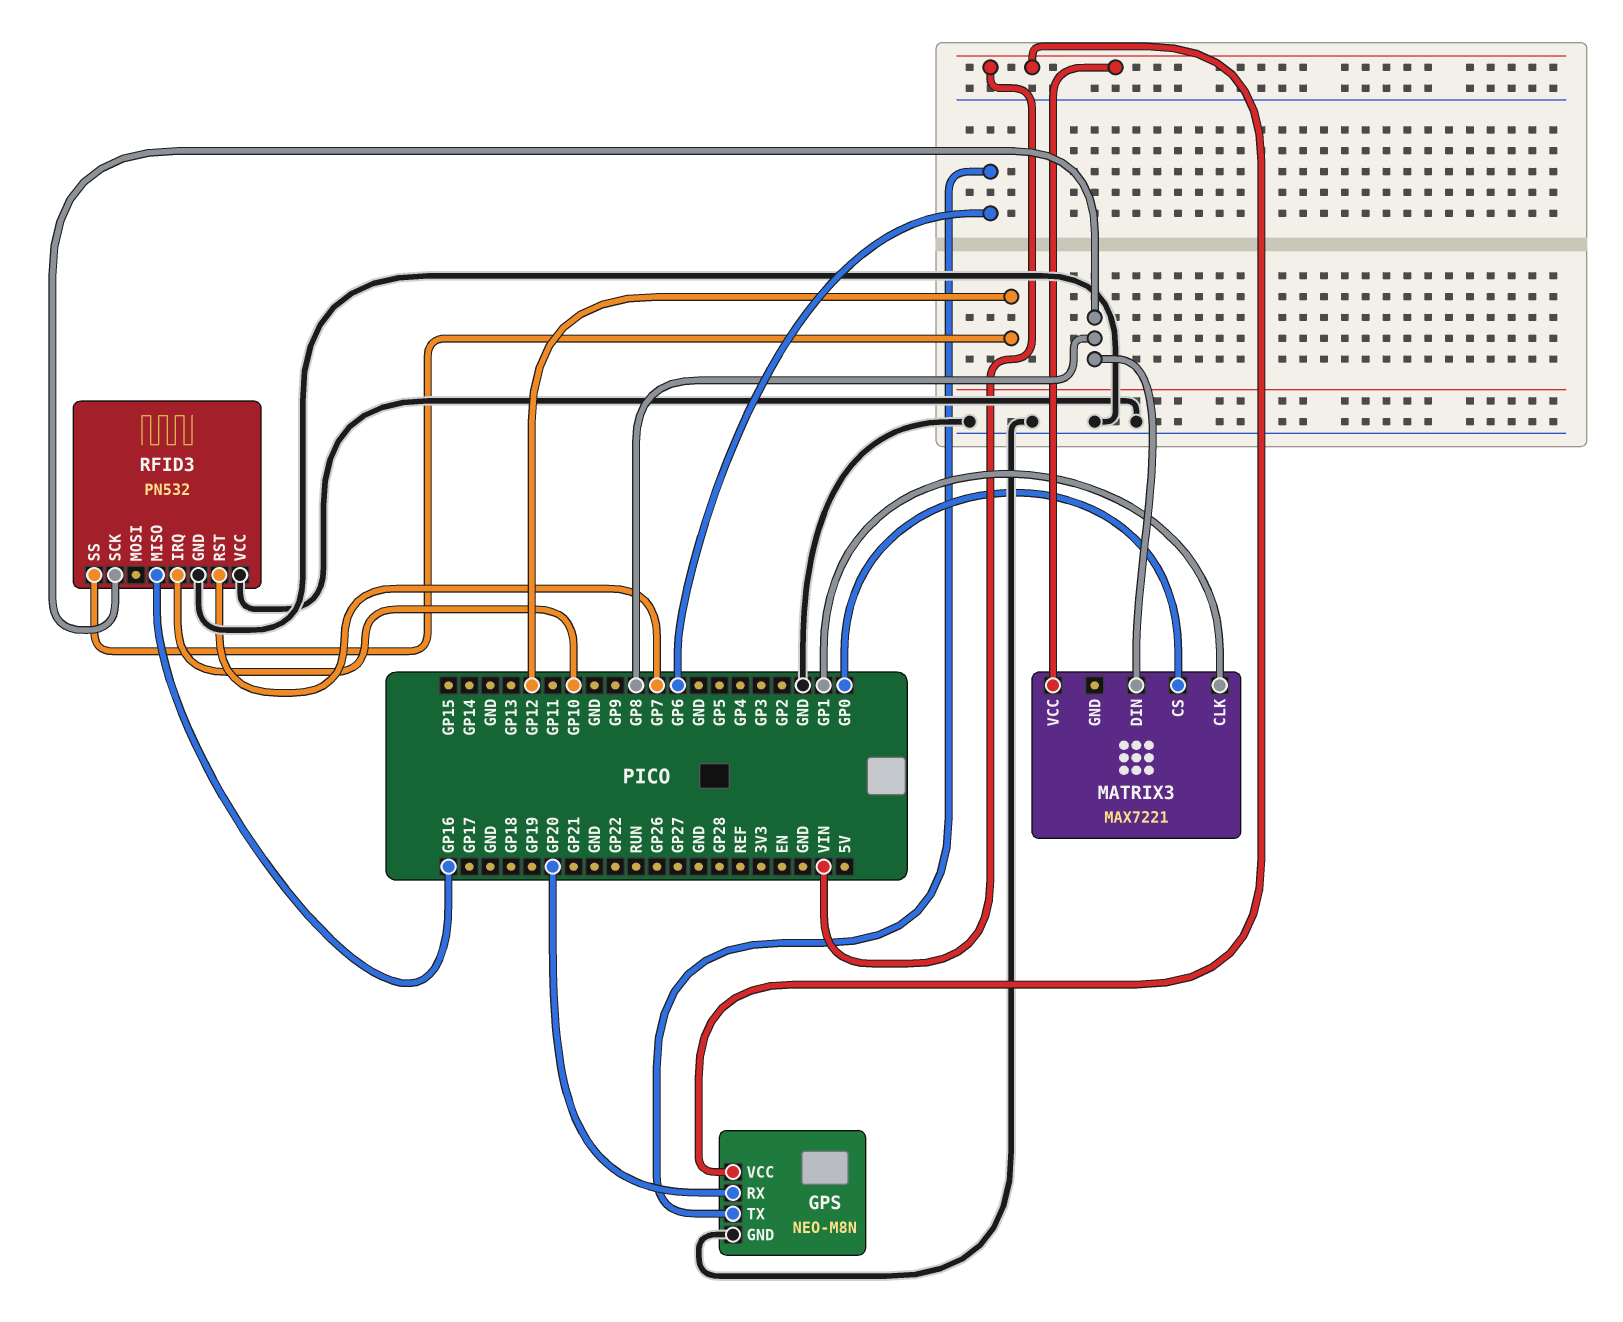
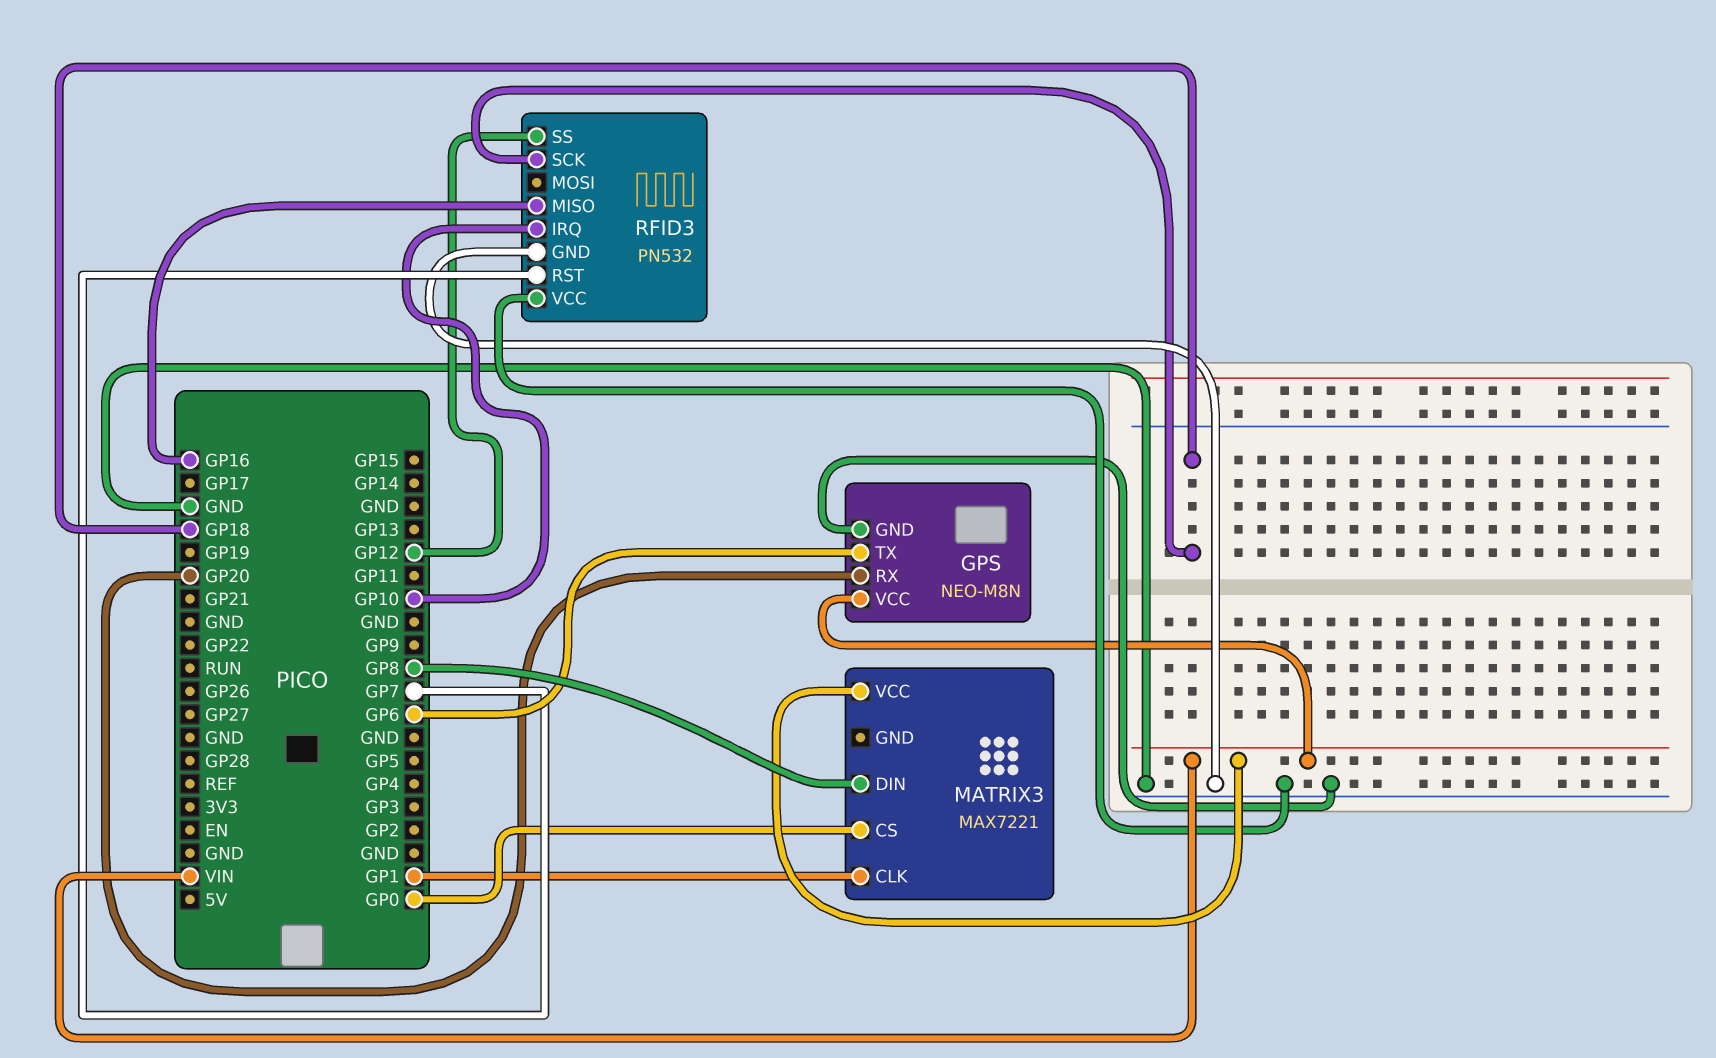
RFID3 pin SCK: GP8 -> GP18

